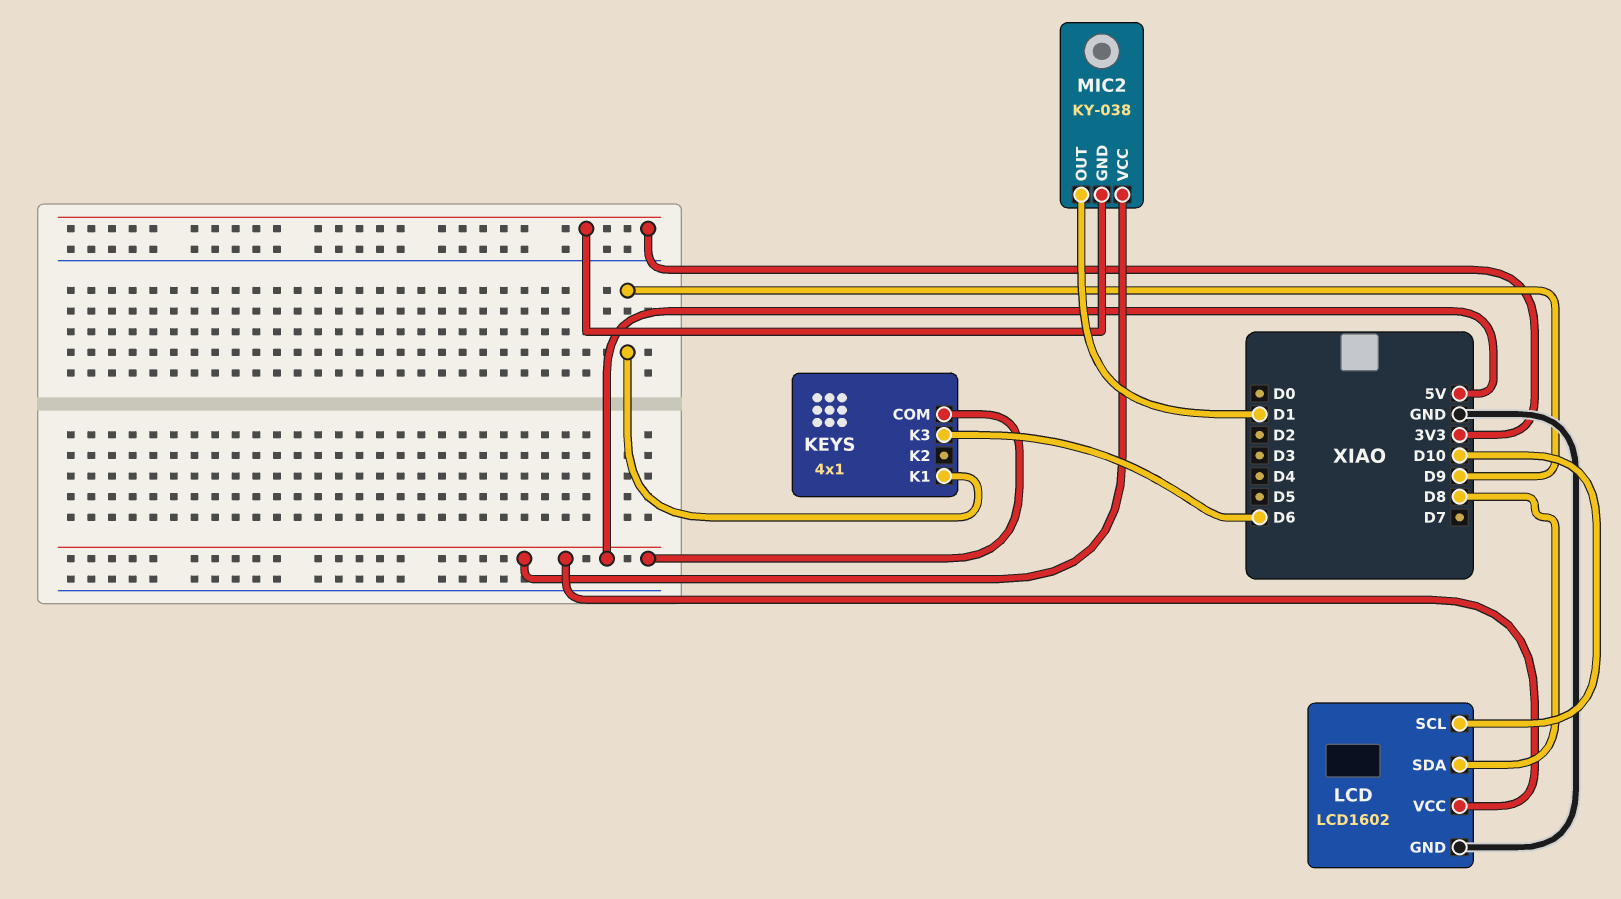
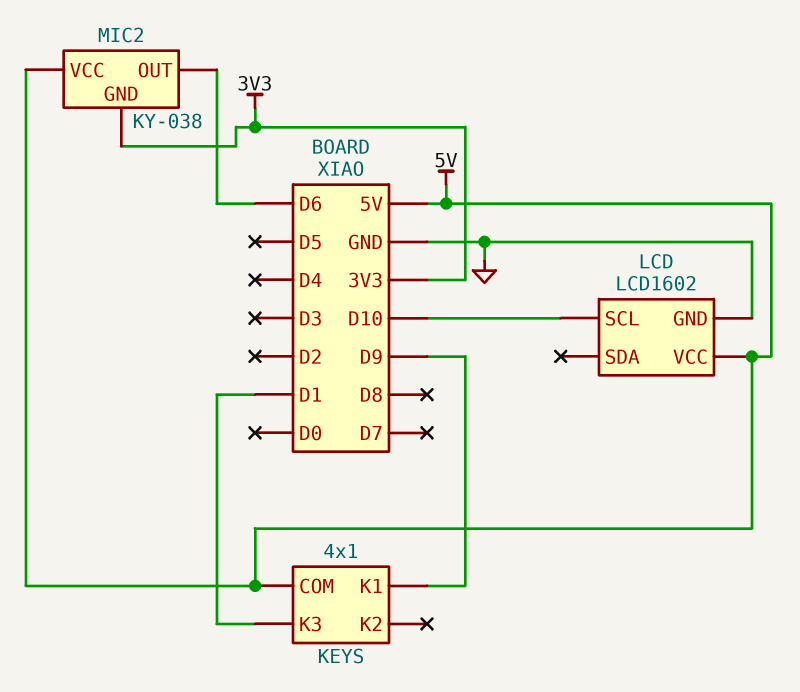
KEYS pin K3: D6 -> D1
LCD pin SDA: D8 -> none
MIC2 pin OUT: D1 -> D6

